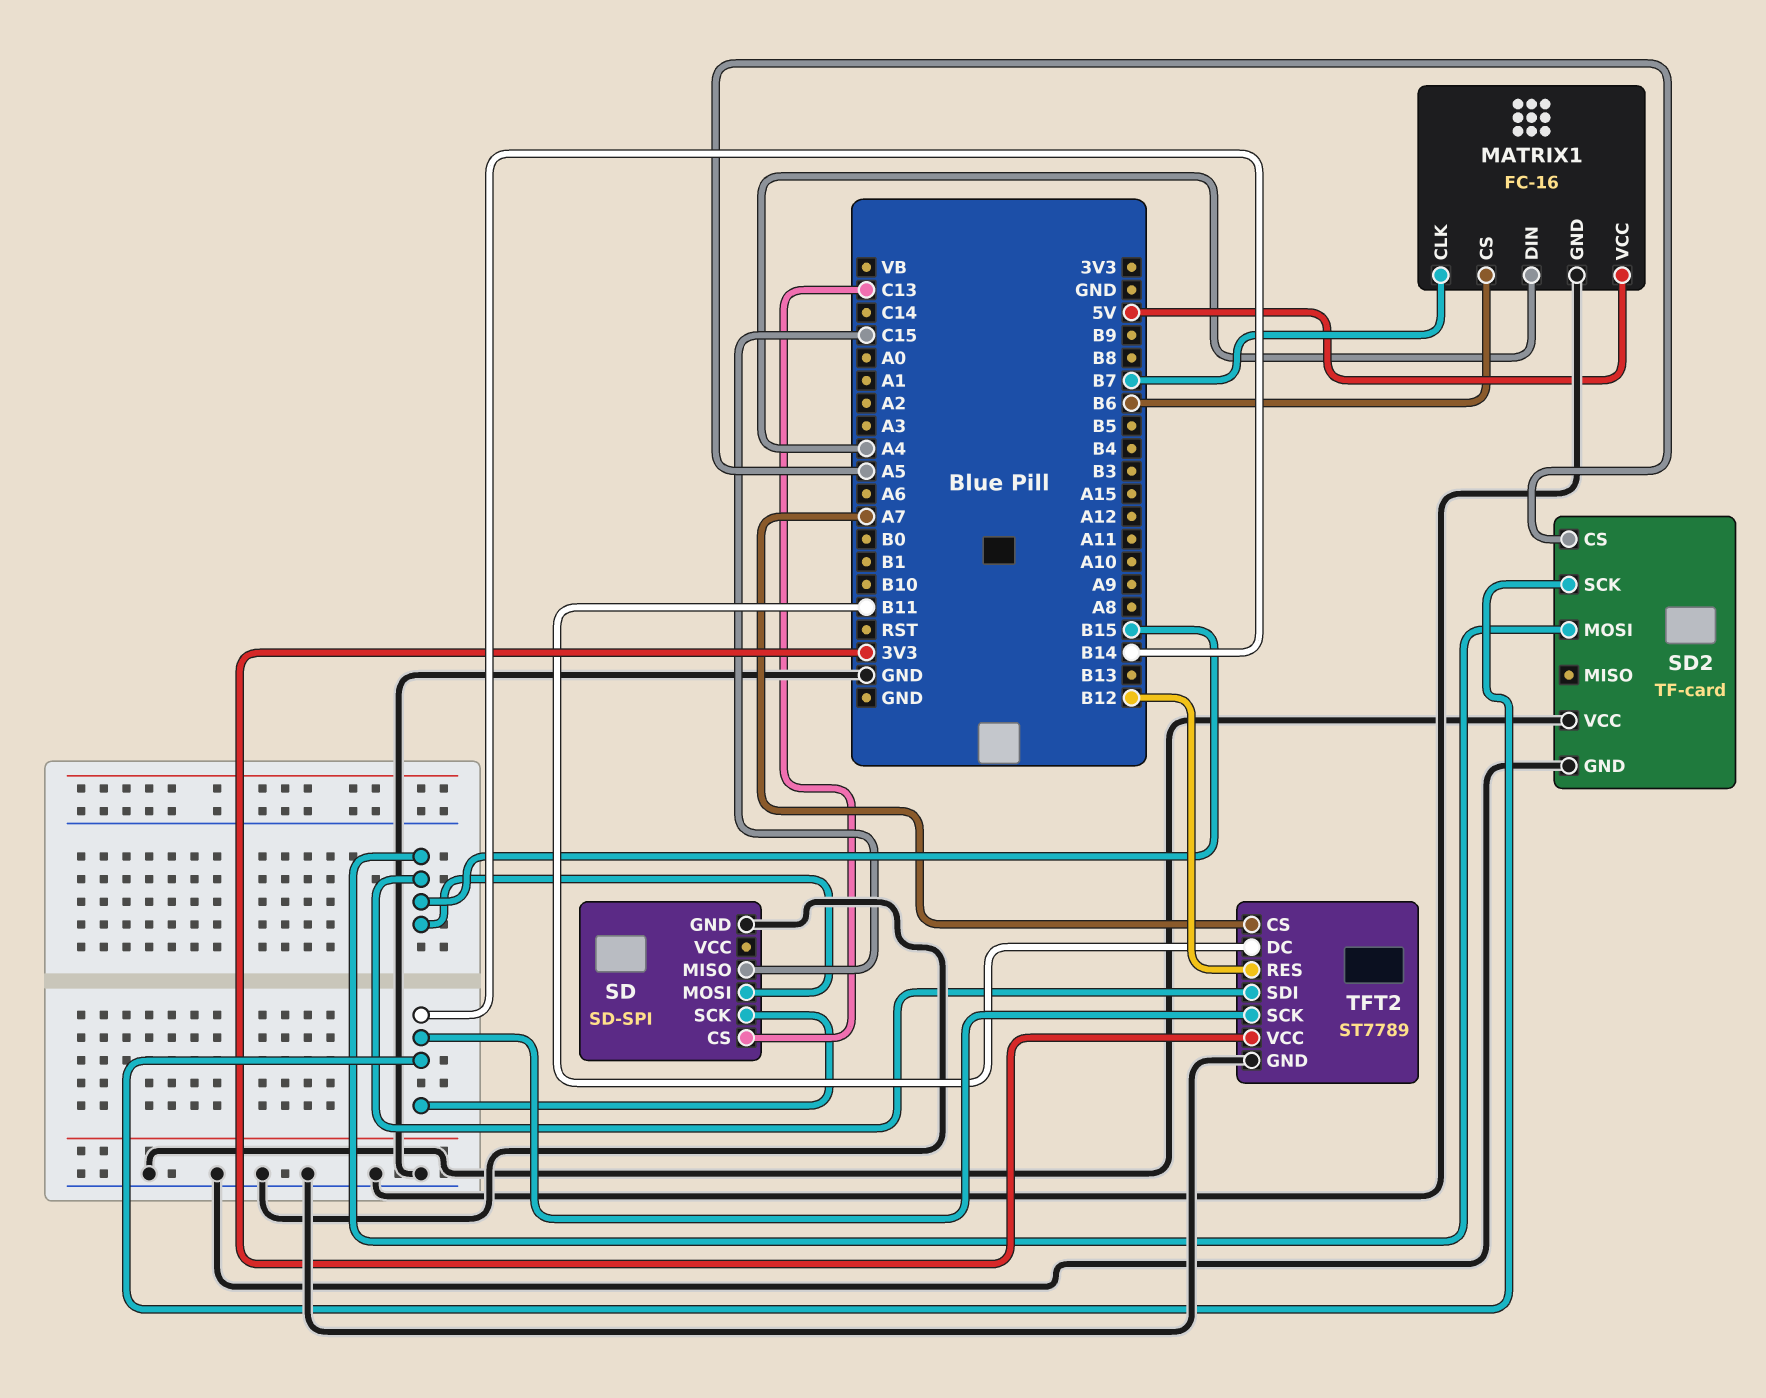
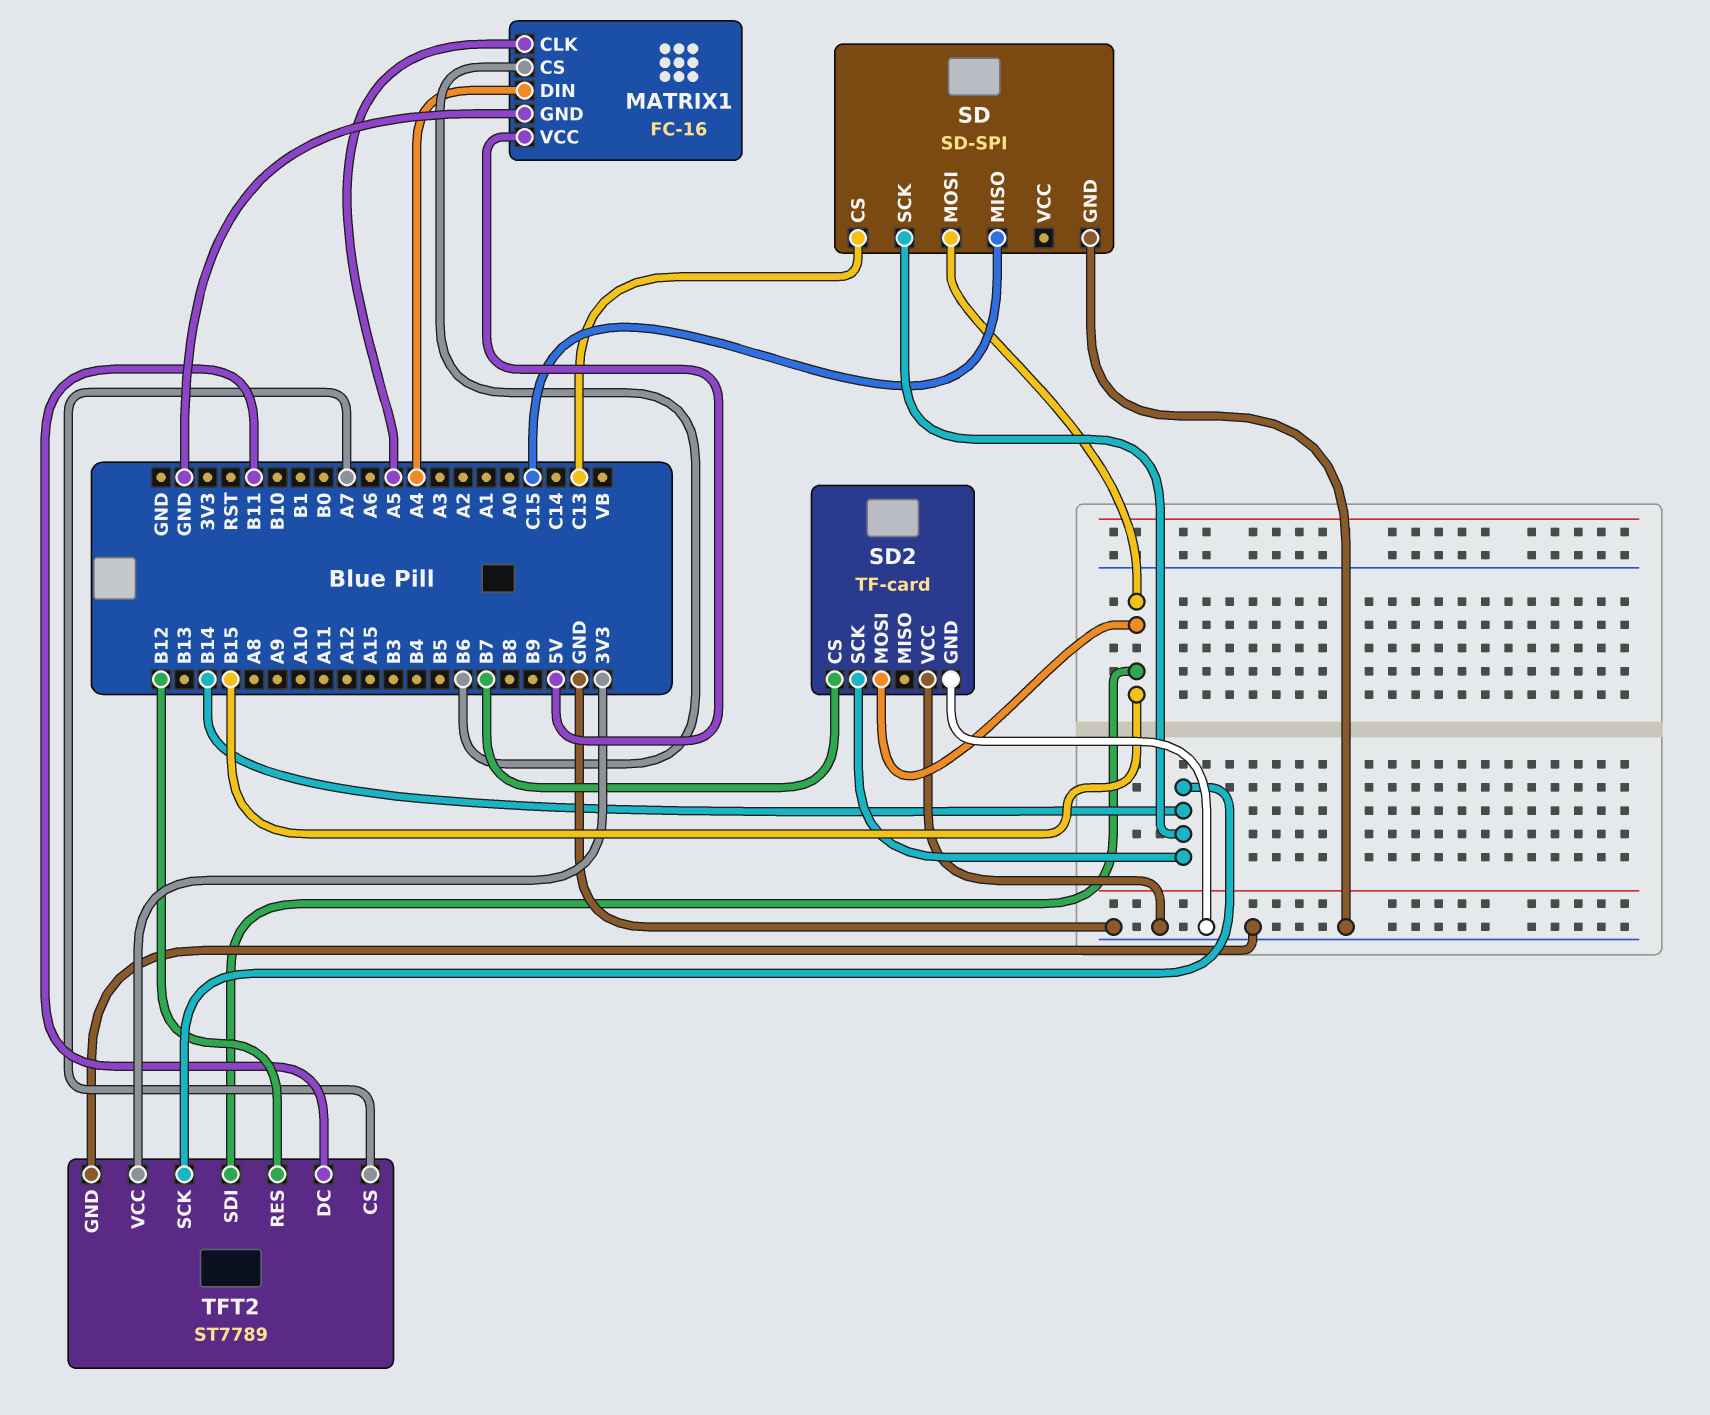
MATRIX1 pin CLK: B7 -> A5
SD2 pin CS: A5 -> B7

